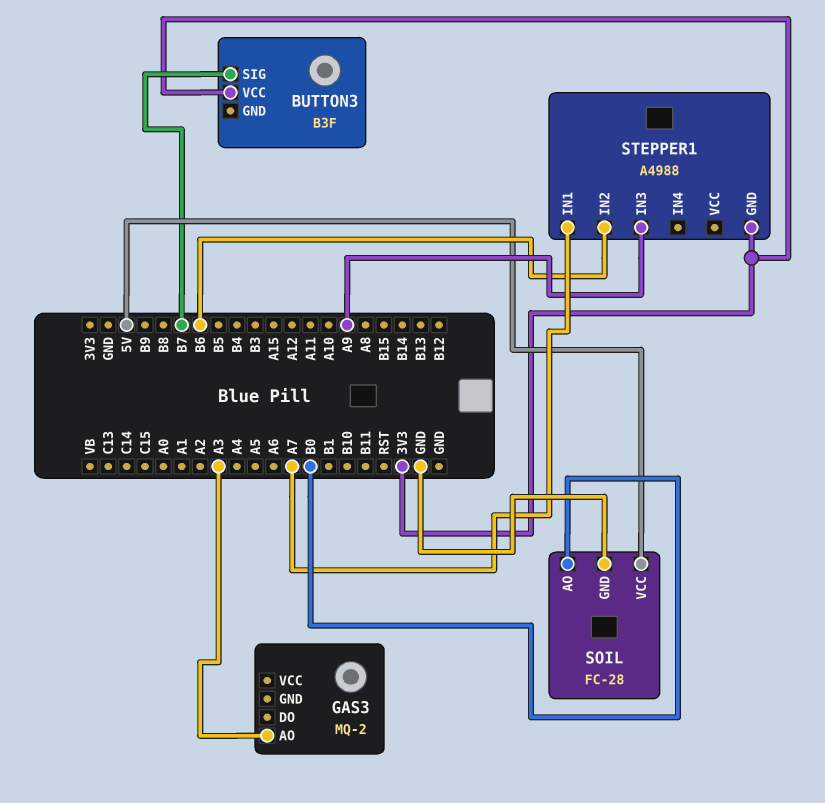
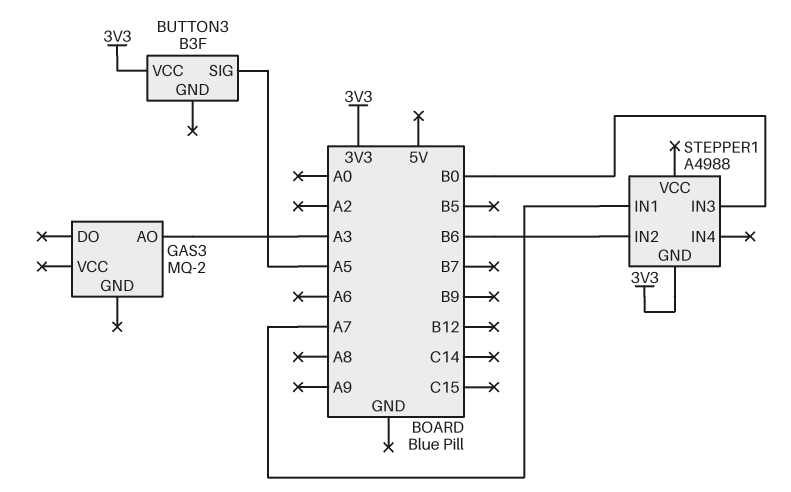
BUTTON3 pin SIG: B7 -> A5
SOIL: FC-28 -> none
SOIL pin AO: B0 -> none
SOIL pin GND: GND -> none
SOIL pin VCC: 5V -> none
STEPPER1 pin IN3: A9 -> B0

